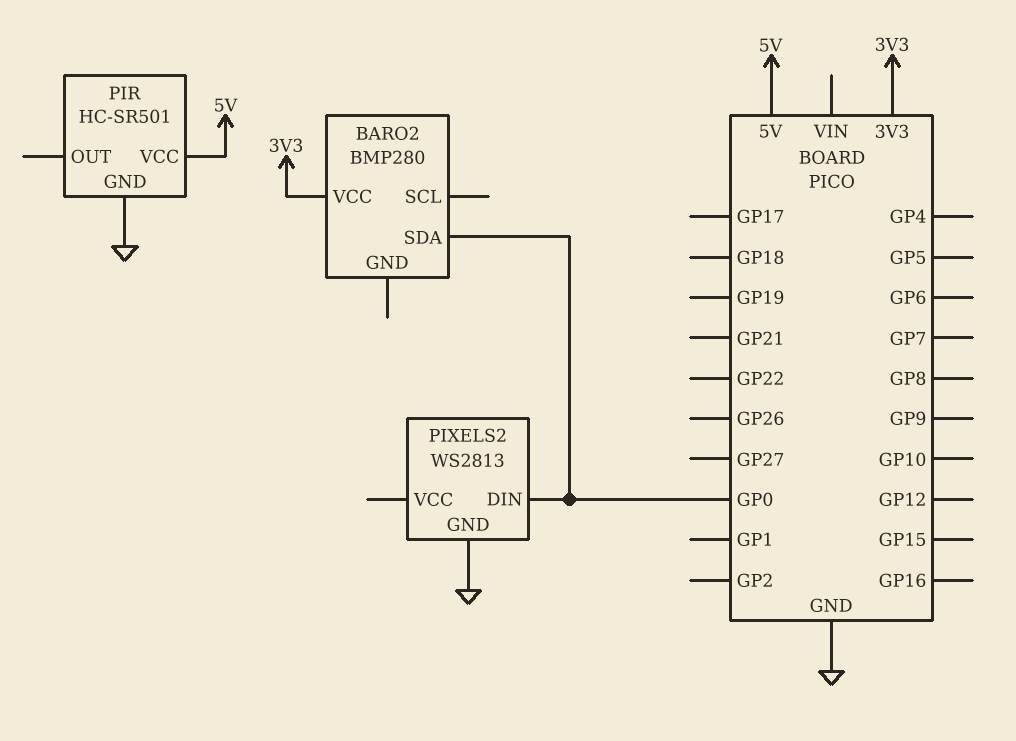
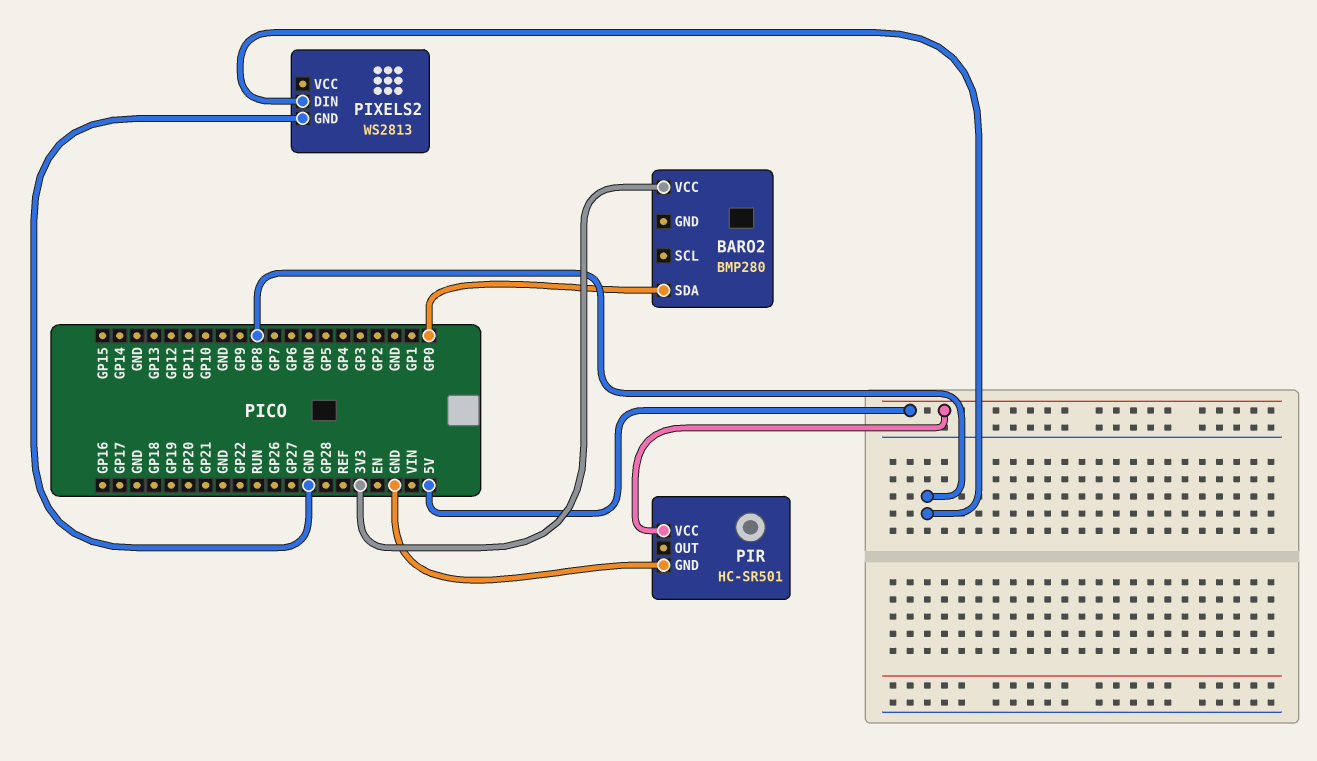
PIXELS2 pin DIN: GP0 -> GP8

